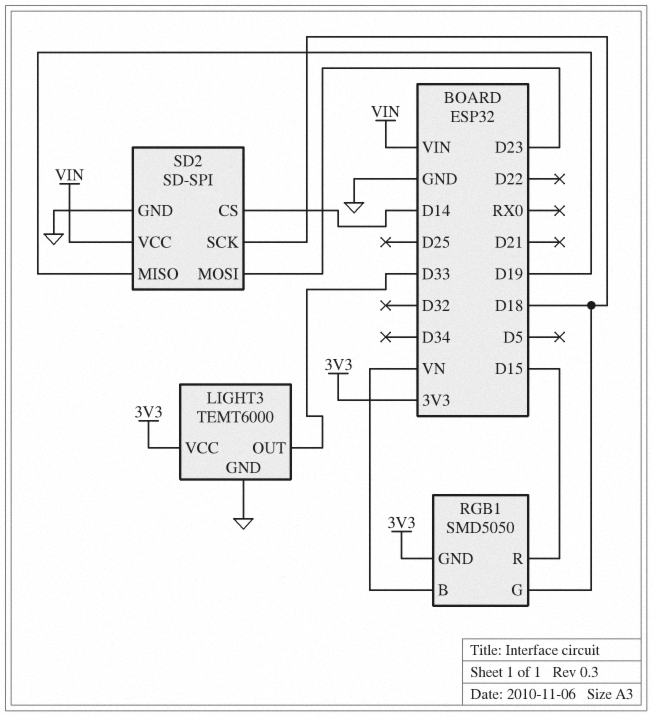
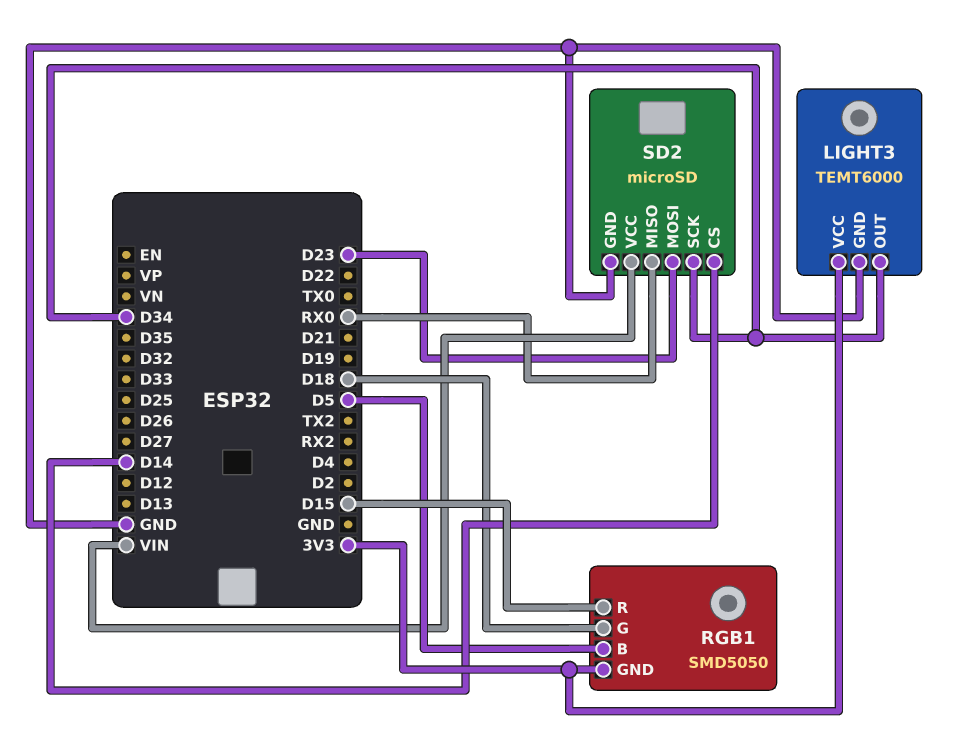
LIGHT3 pin OUT: D33 -> D34
RGB1 pin B: VN -> D5
SD2: SD-SPI -> microSD
SD2 pin MISO: D19 -> RX0
SD2 pin SCK: D18 -> D34

